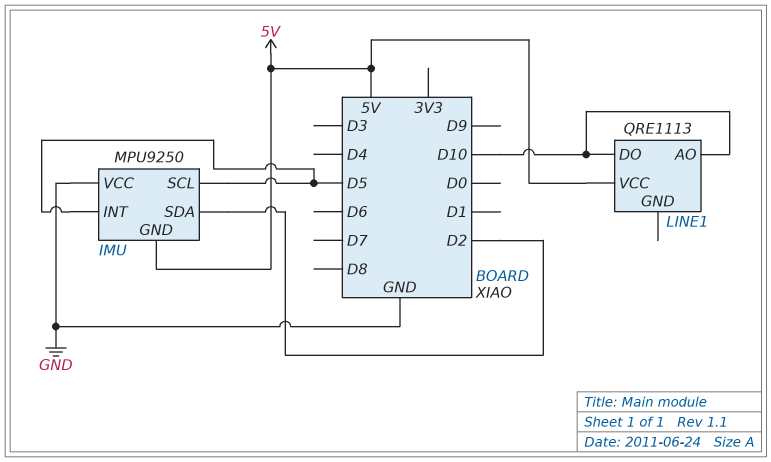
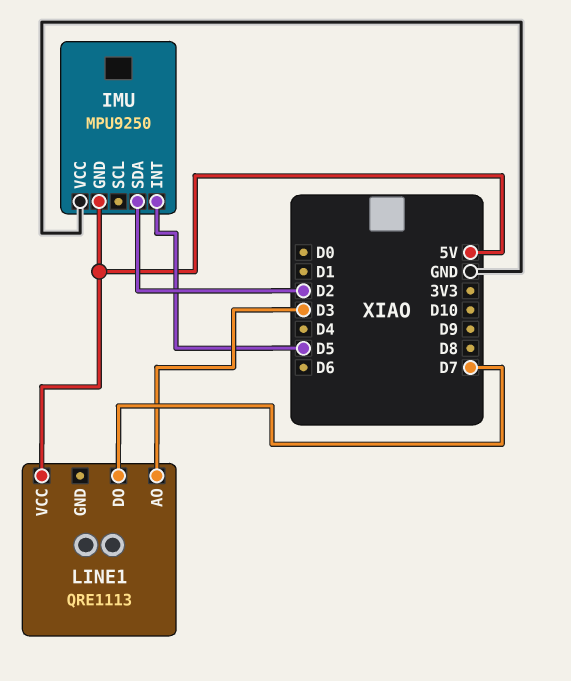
IMU pin SCL: D5 -> none
LINE1 pin AO: D10 -> D3
LINE1 pin DO: D10 -> D7

